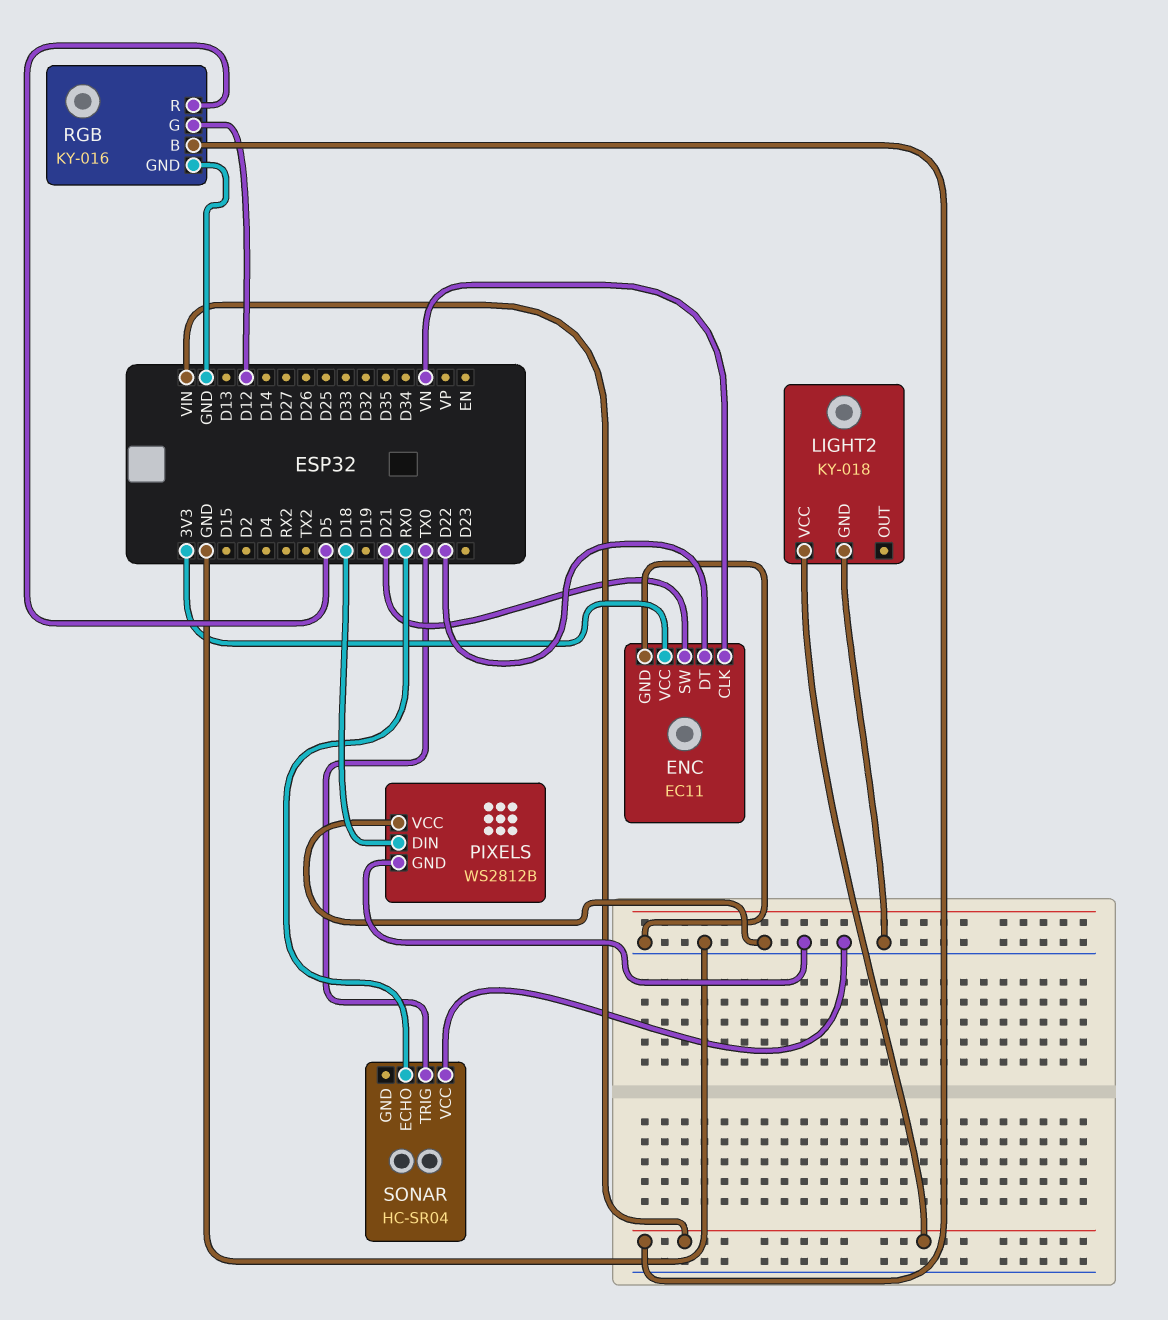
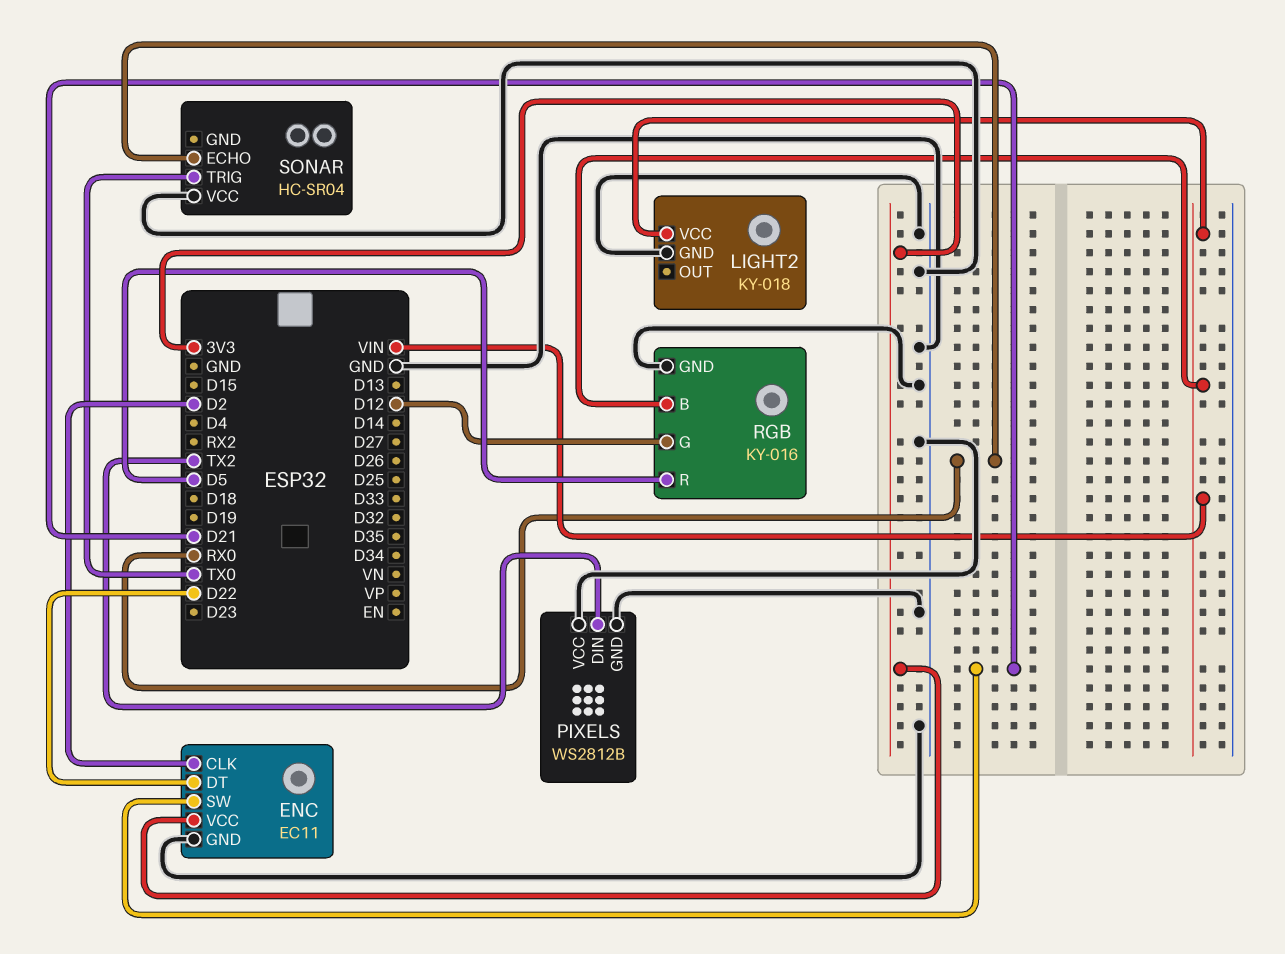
ENC pin CLK: VN -> D2
PIXELS pin DIN: D18 -> TX2

